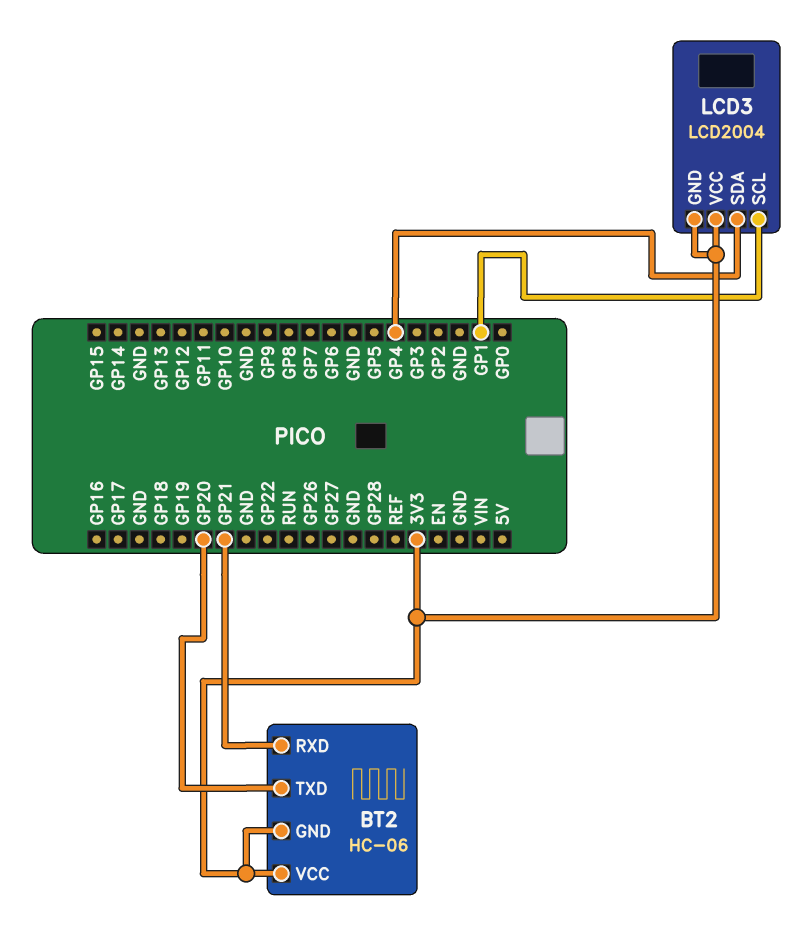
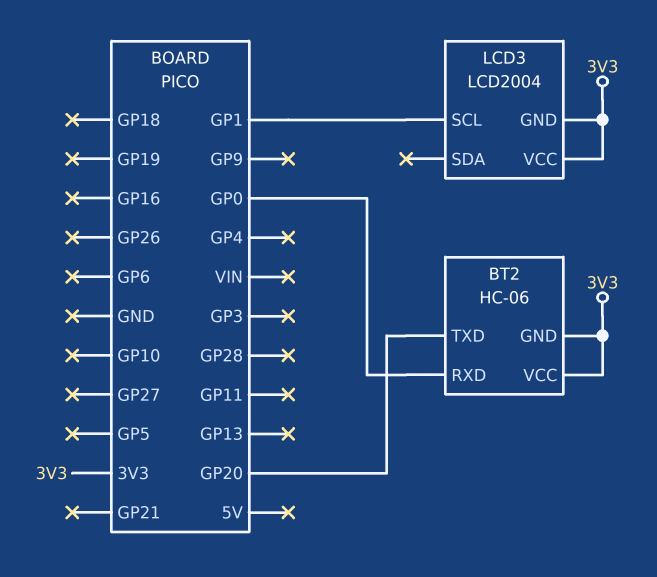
BT2 pin RXD: GP21 -> GP0
LCD3 pin SDA: GP4 -> none

